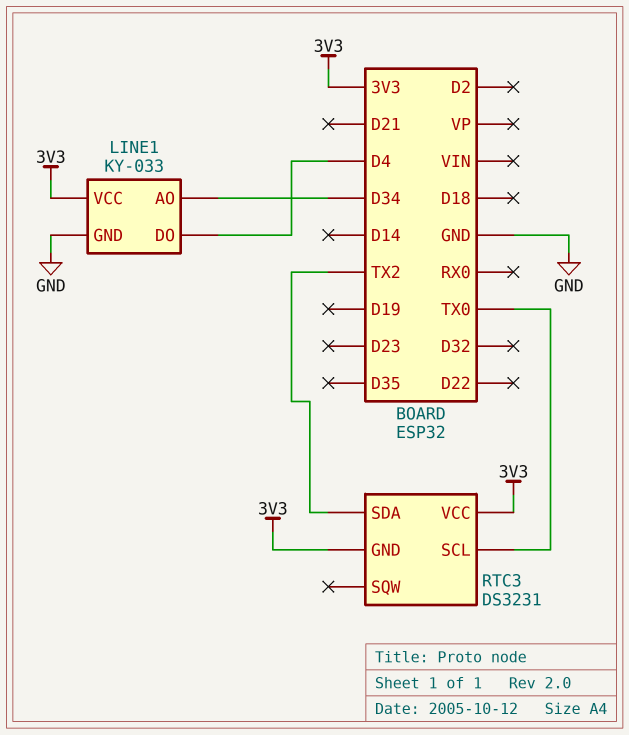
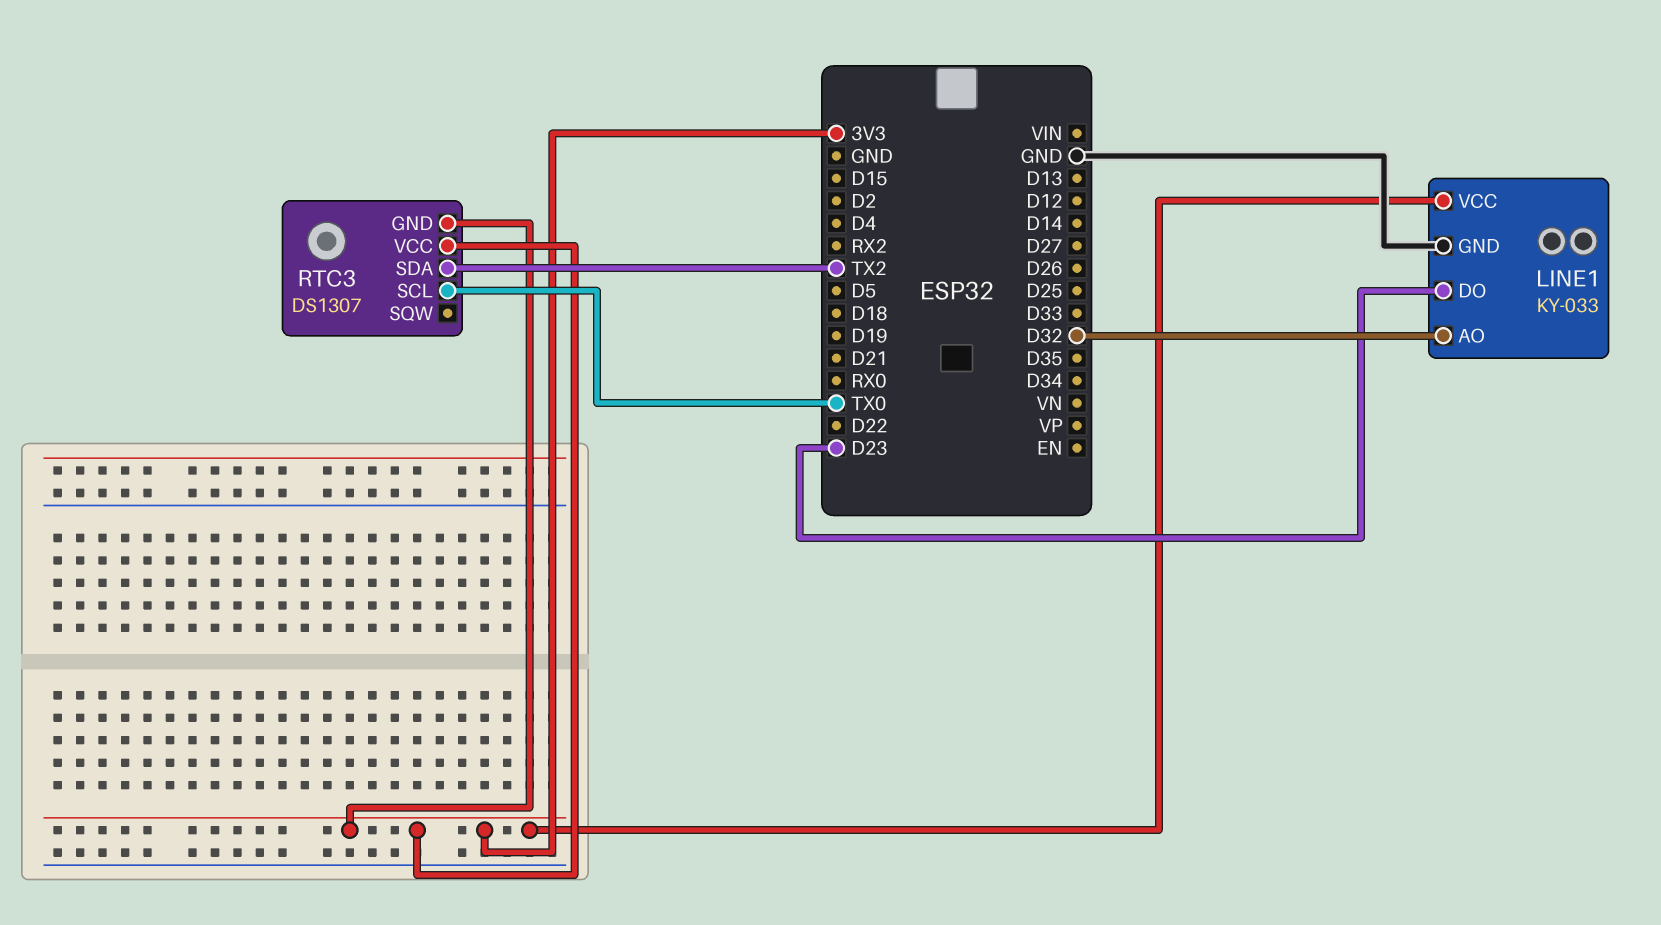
LINE1 pin AO: D34 -> D32
LINE1 pin DO: D4 -> D23
RTC3: DS3231 -> DS1307

